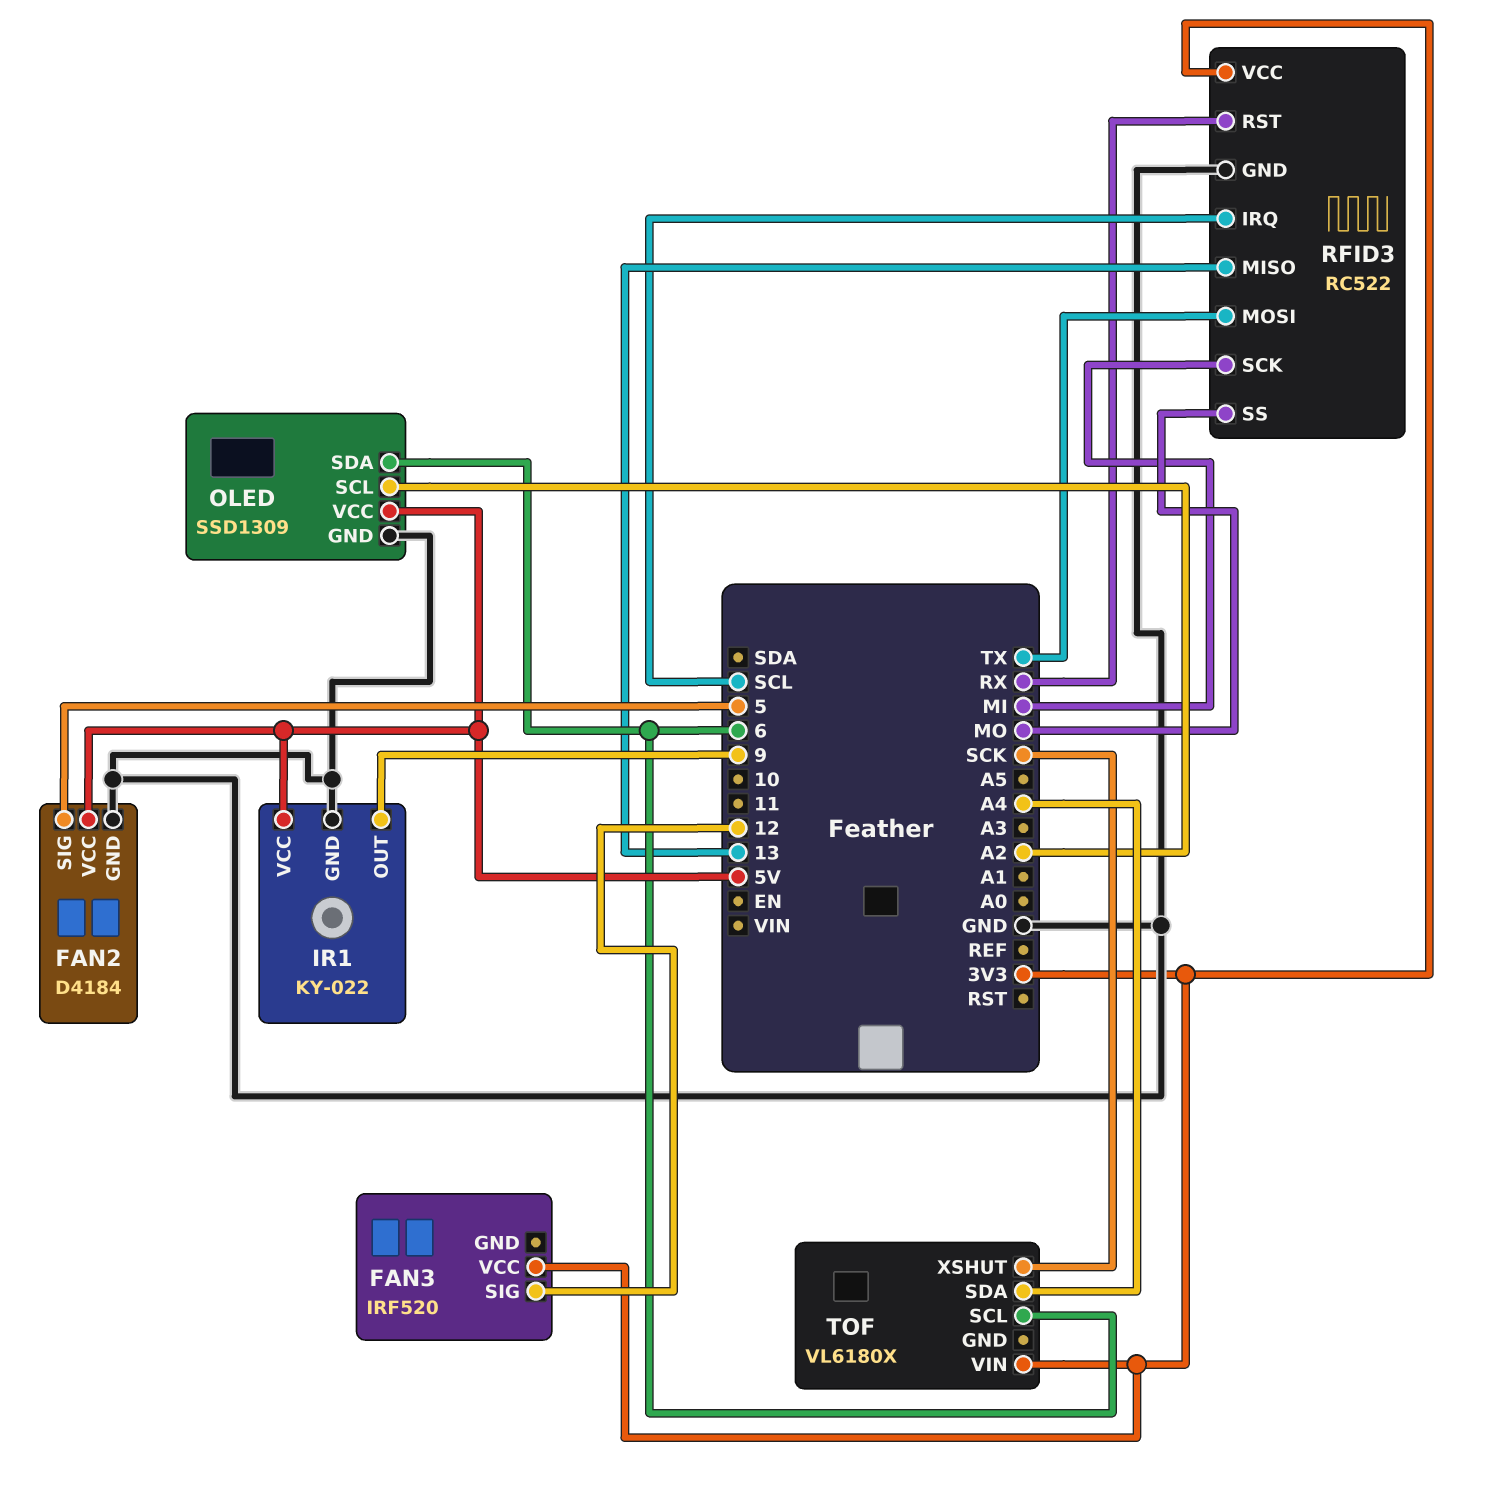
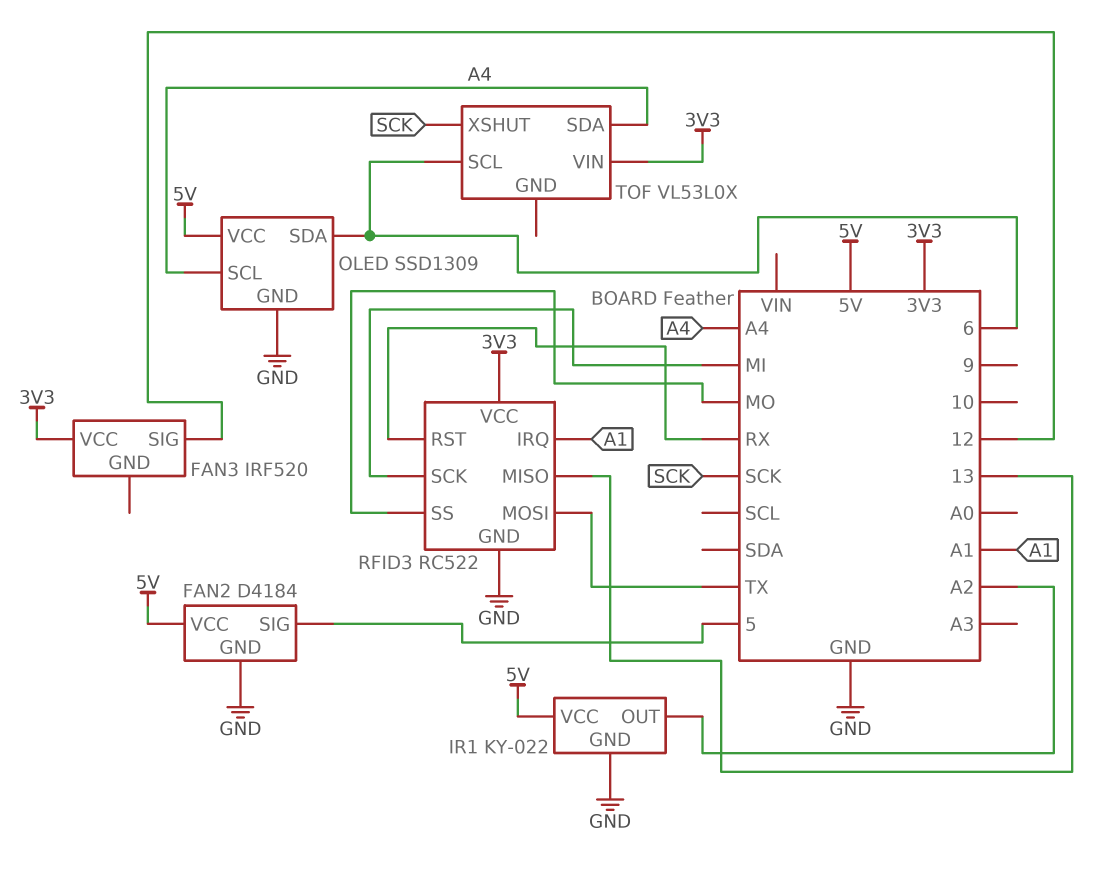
IR1 pin OUT: 9 -> A2
OLED pin SCL: A2 -> A4
RFID3 pin IRQ: SCL -> A1
TOF: VL6180X -> VL53L0X

